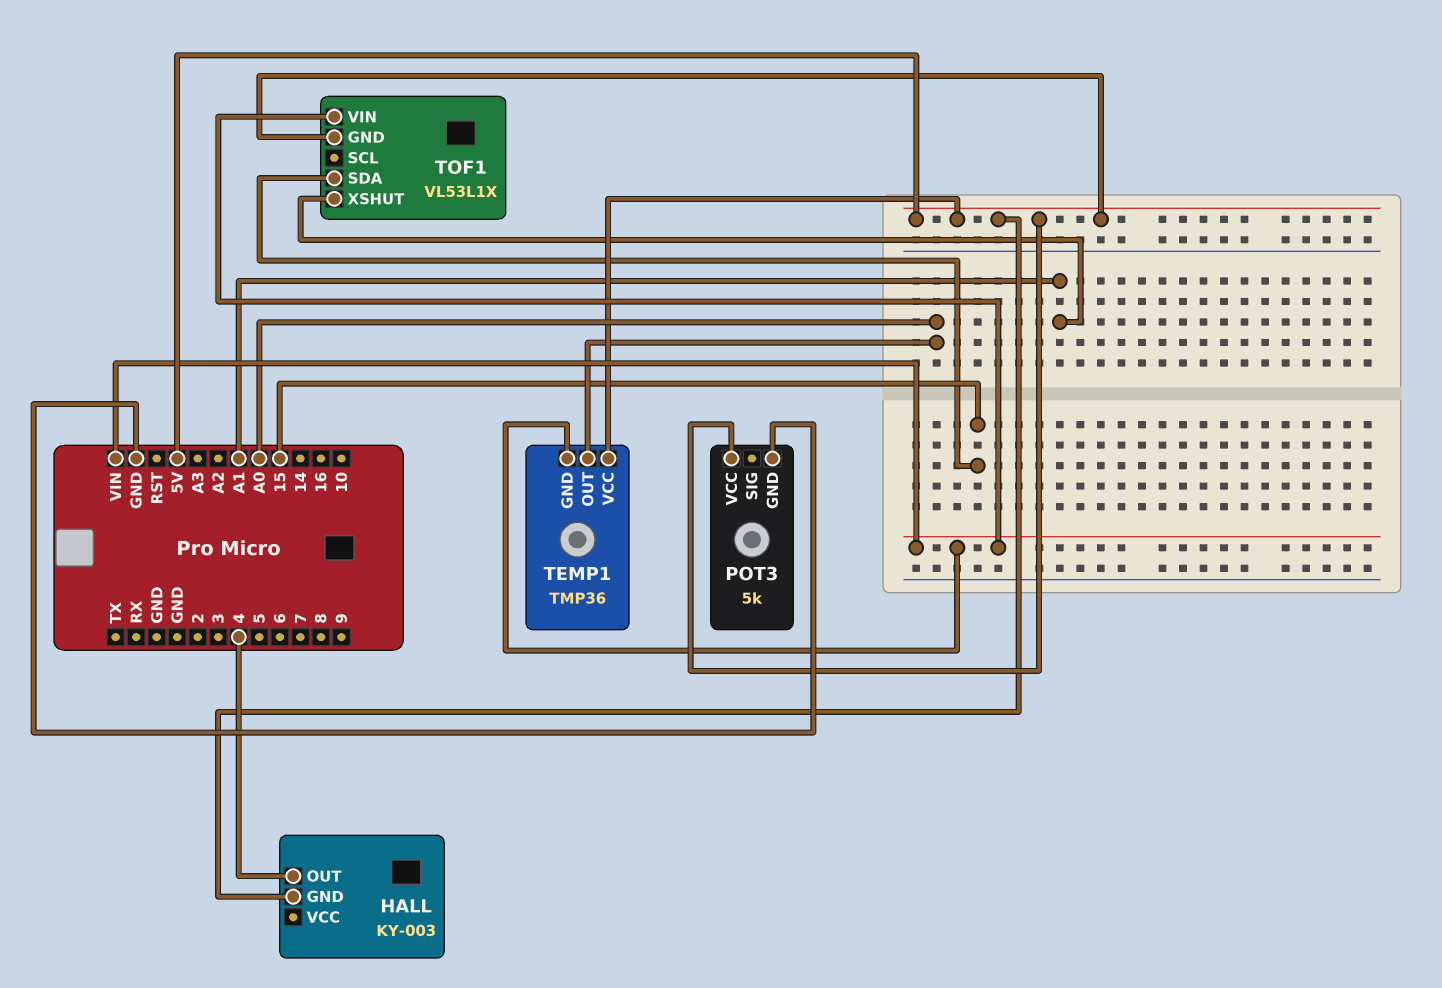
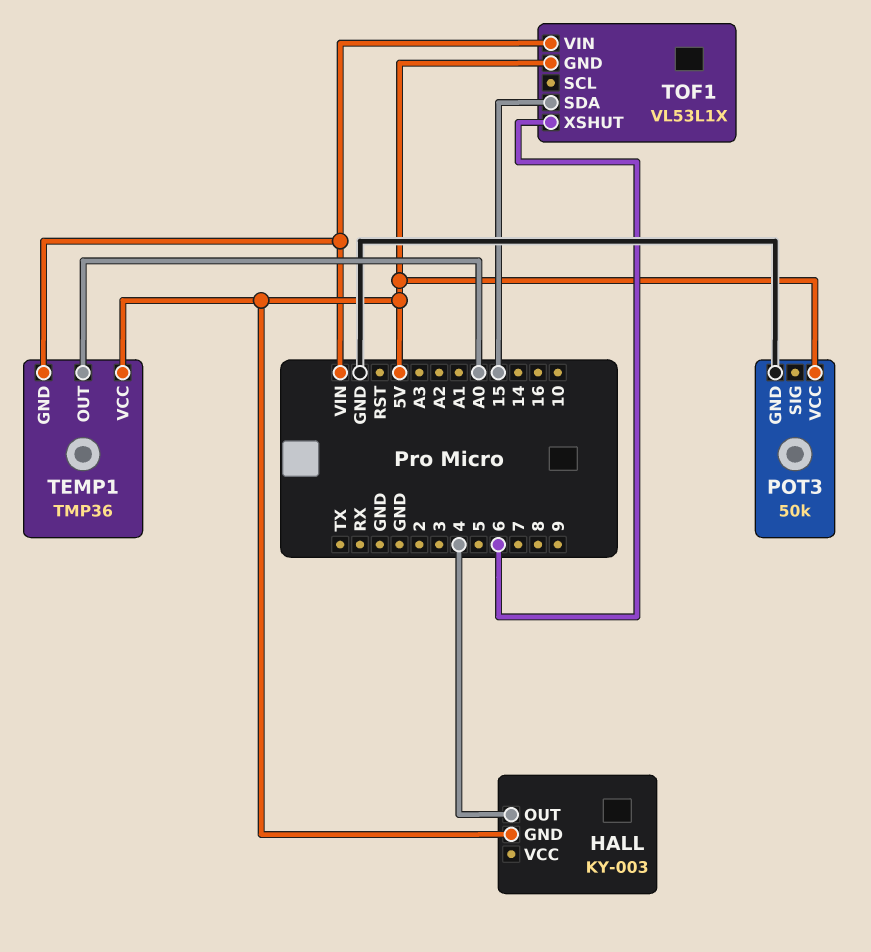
POT3: 5k -> 50k
TOF1 pin XSHUT: A1 -> 6

